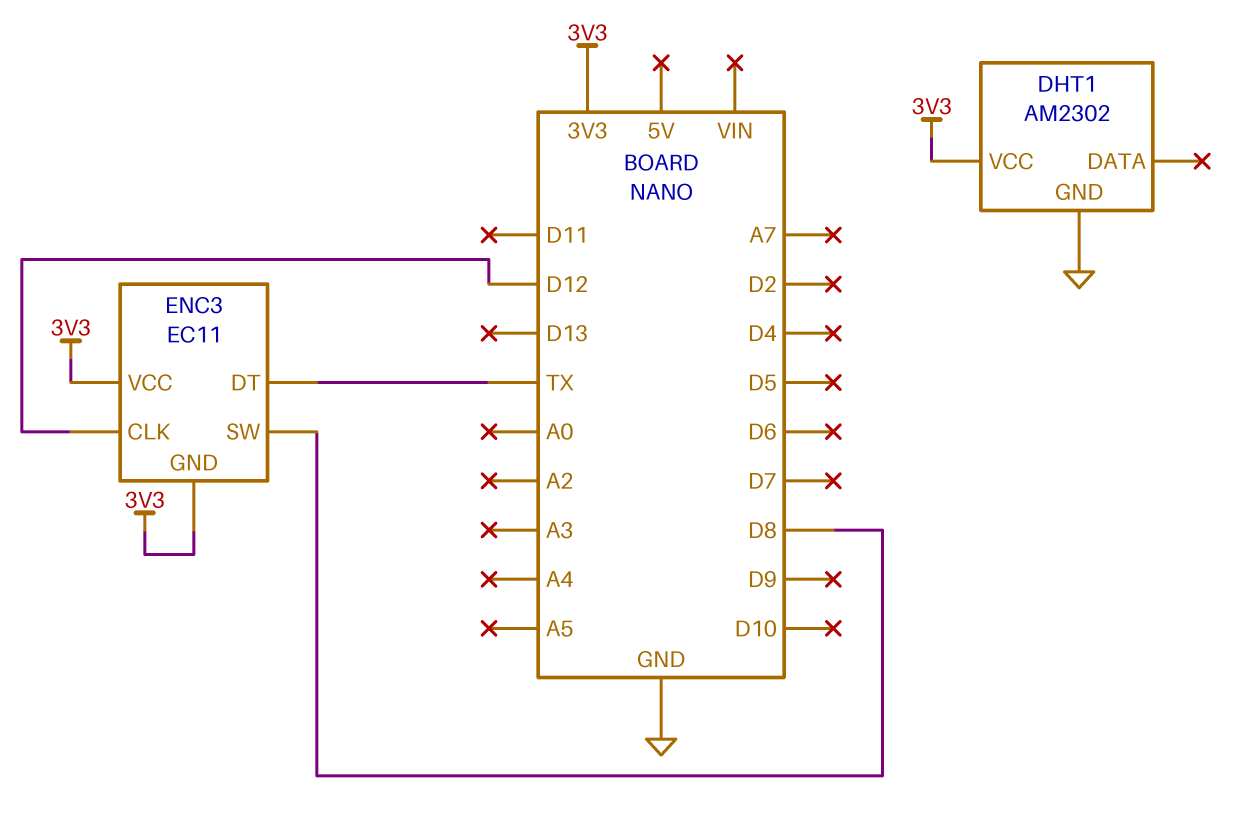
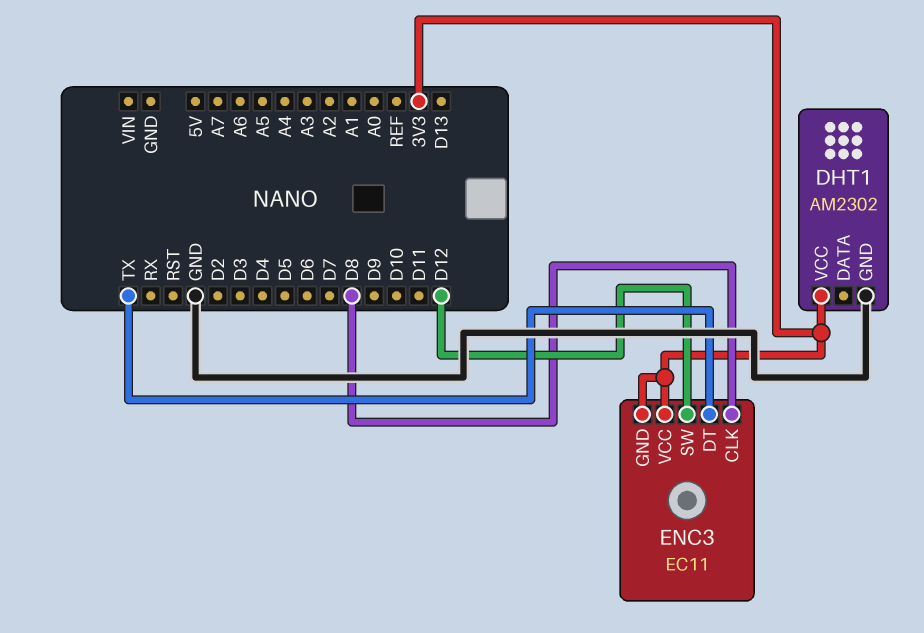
ENC3 pin CLK: D12 -> D8
ENC3 pin SW: D8 -> D12

